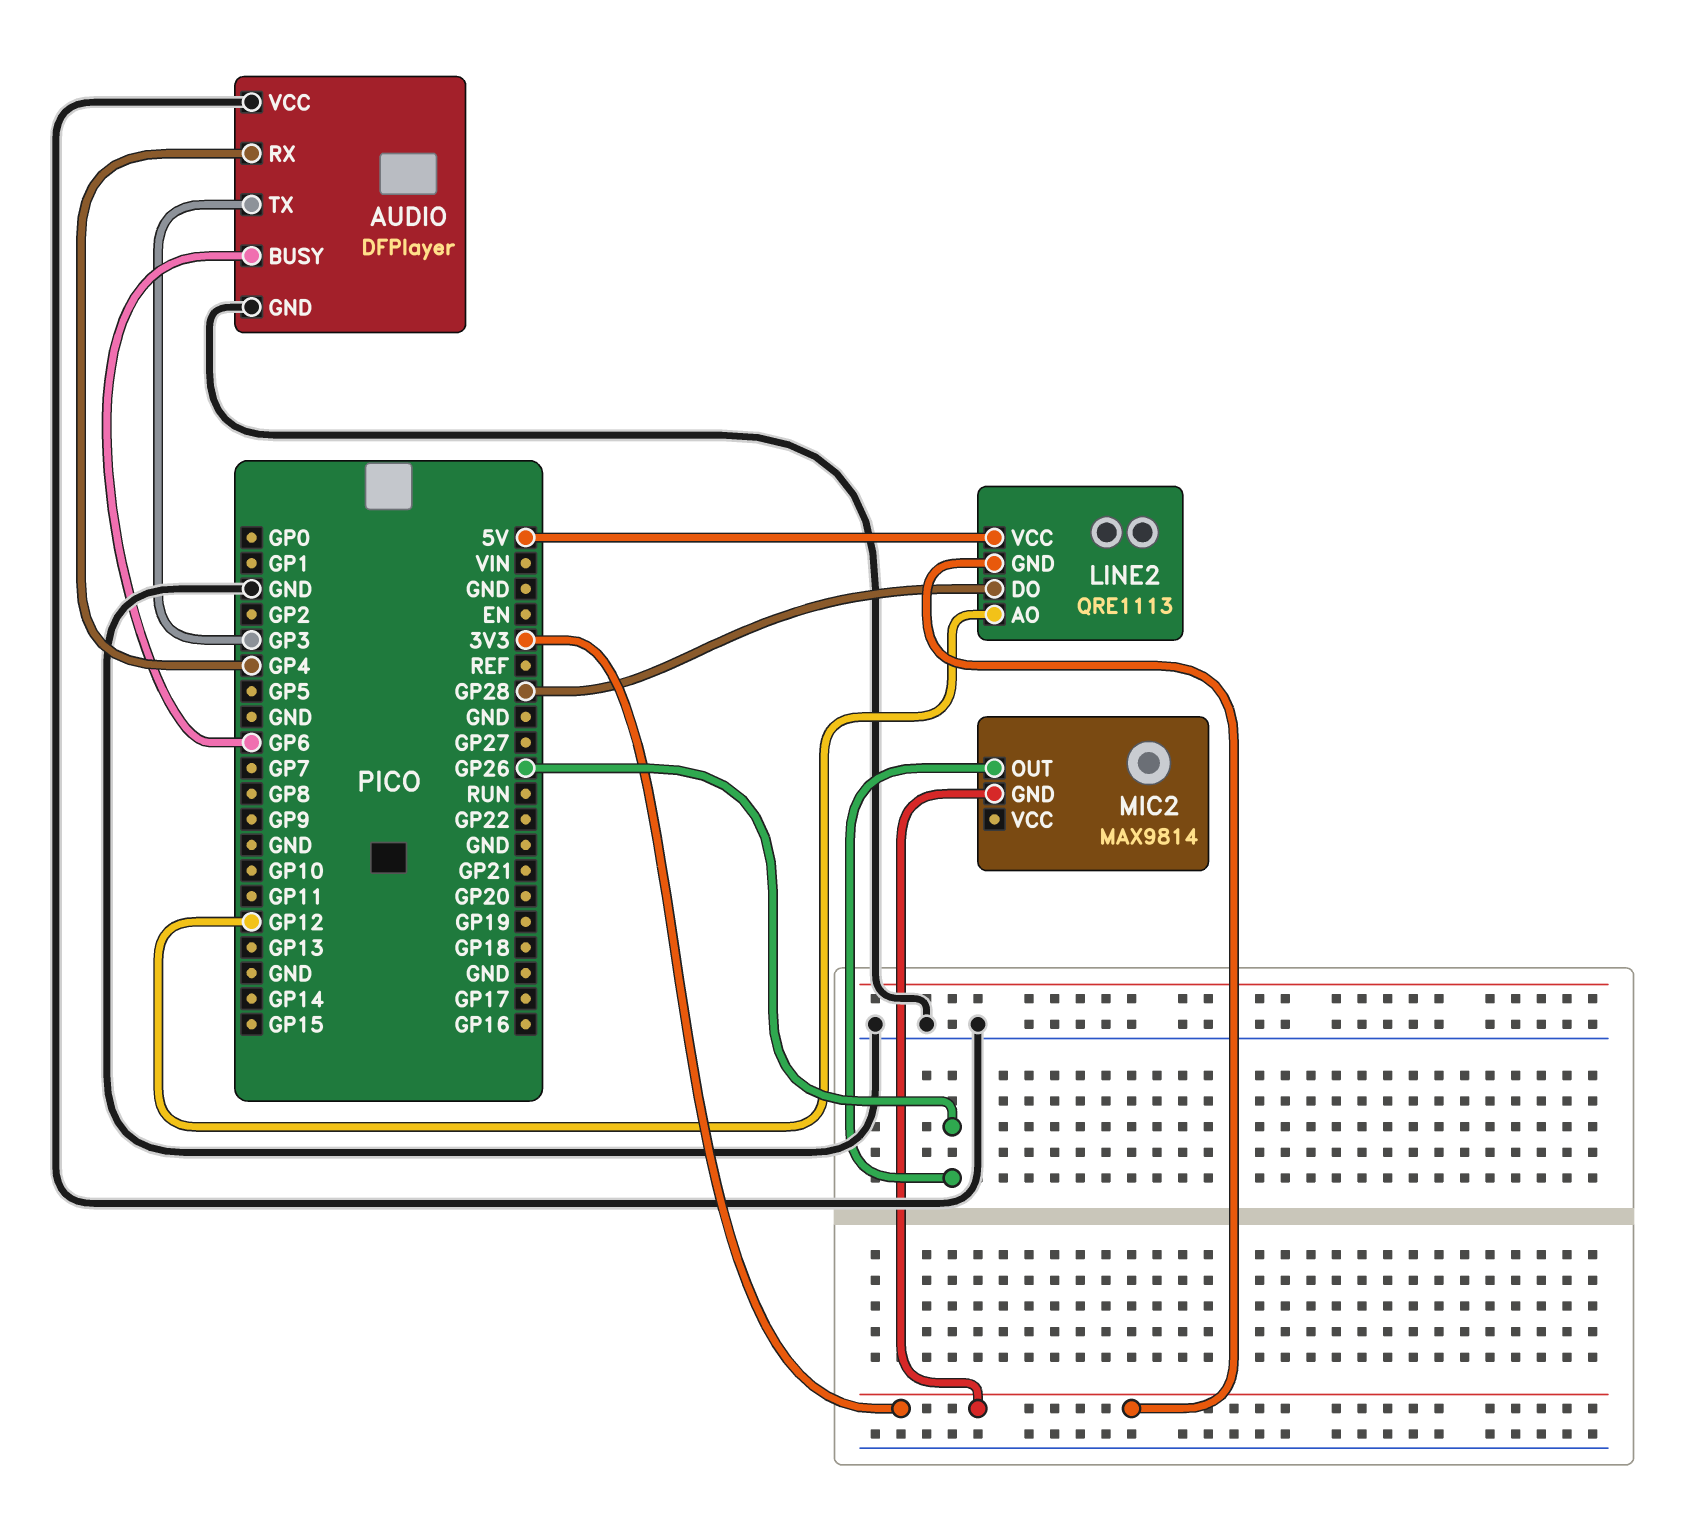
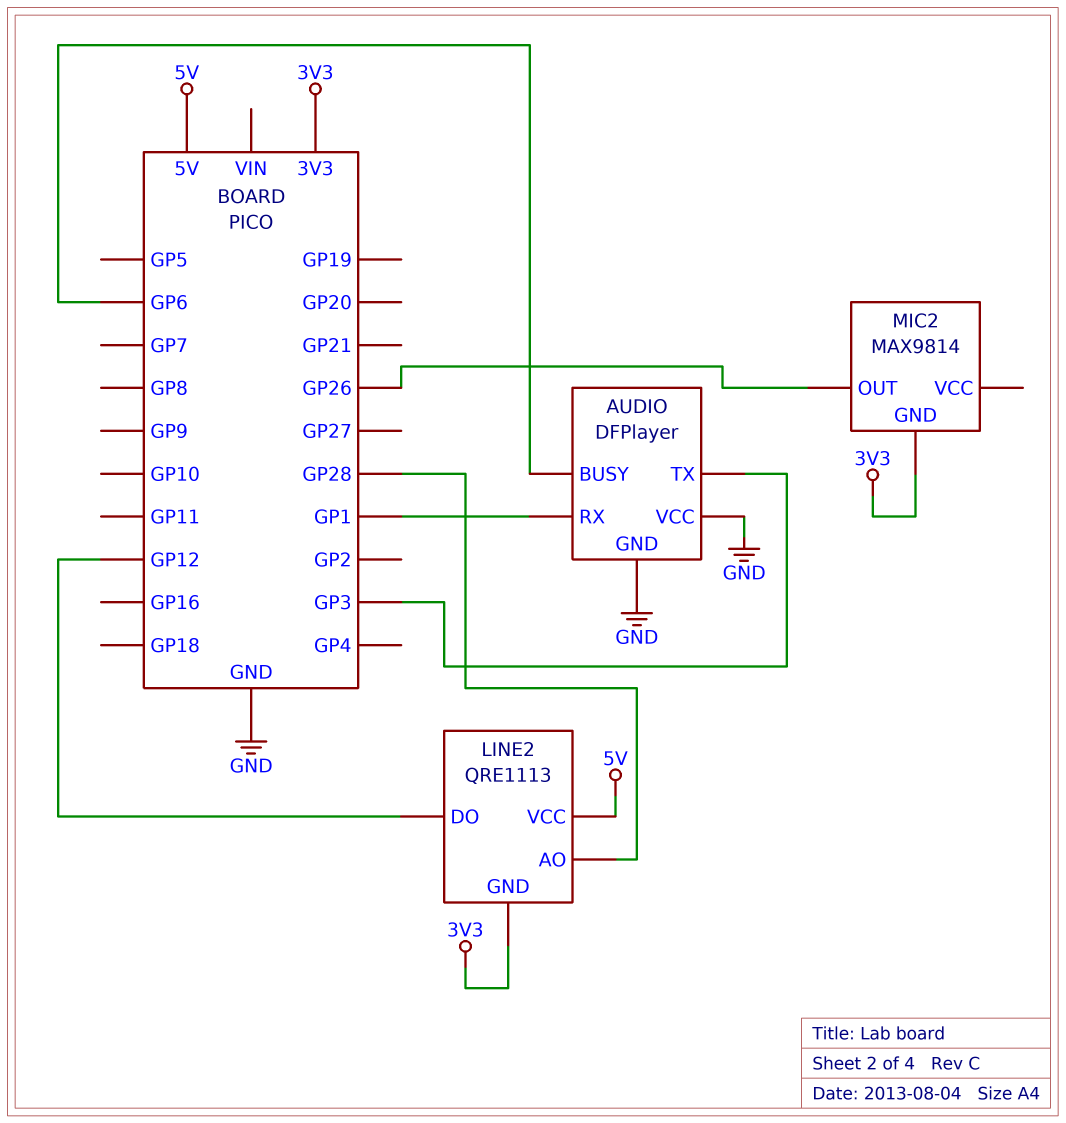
AUDIO pin RX: GP4 -> GP1
LINE2 pin AO: GP12 -> GP28
LINE2 pin DO: GP28 -> GP12

